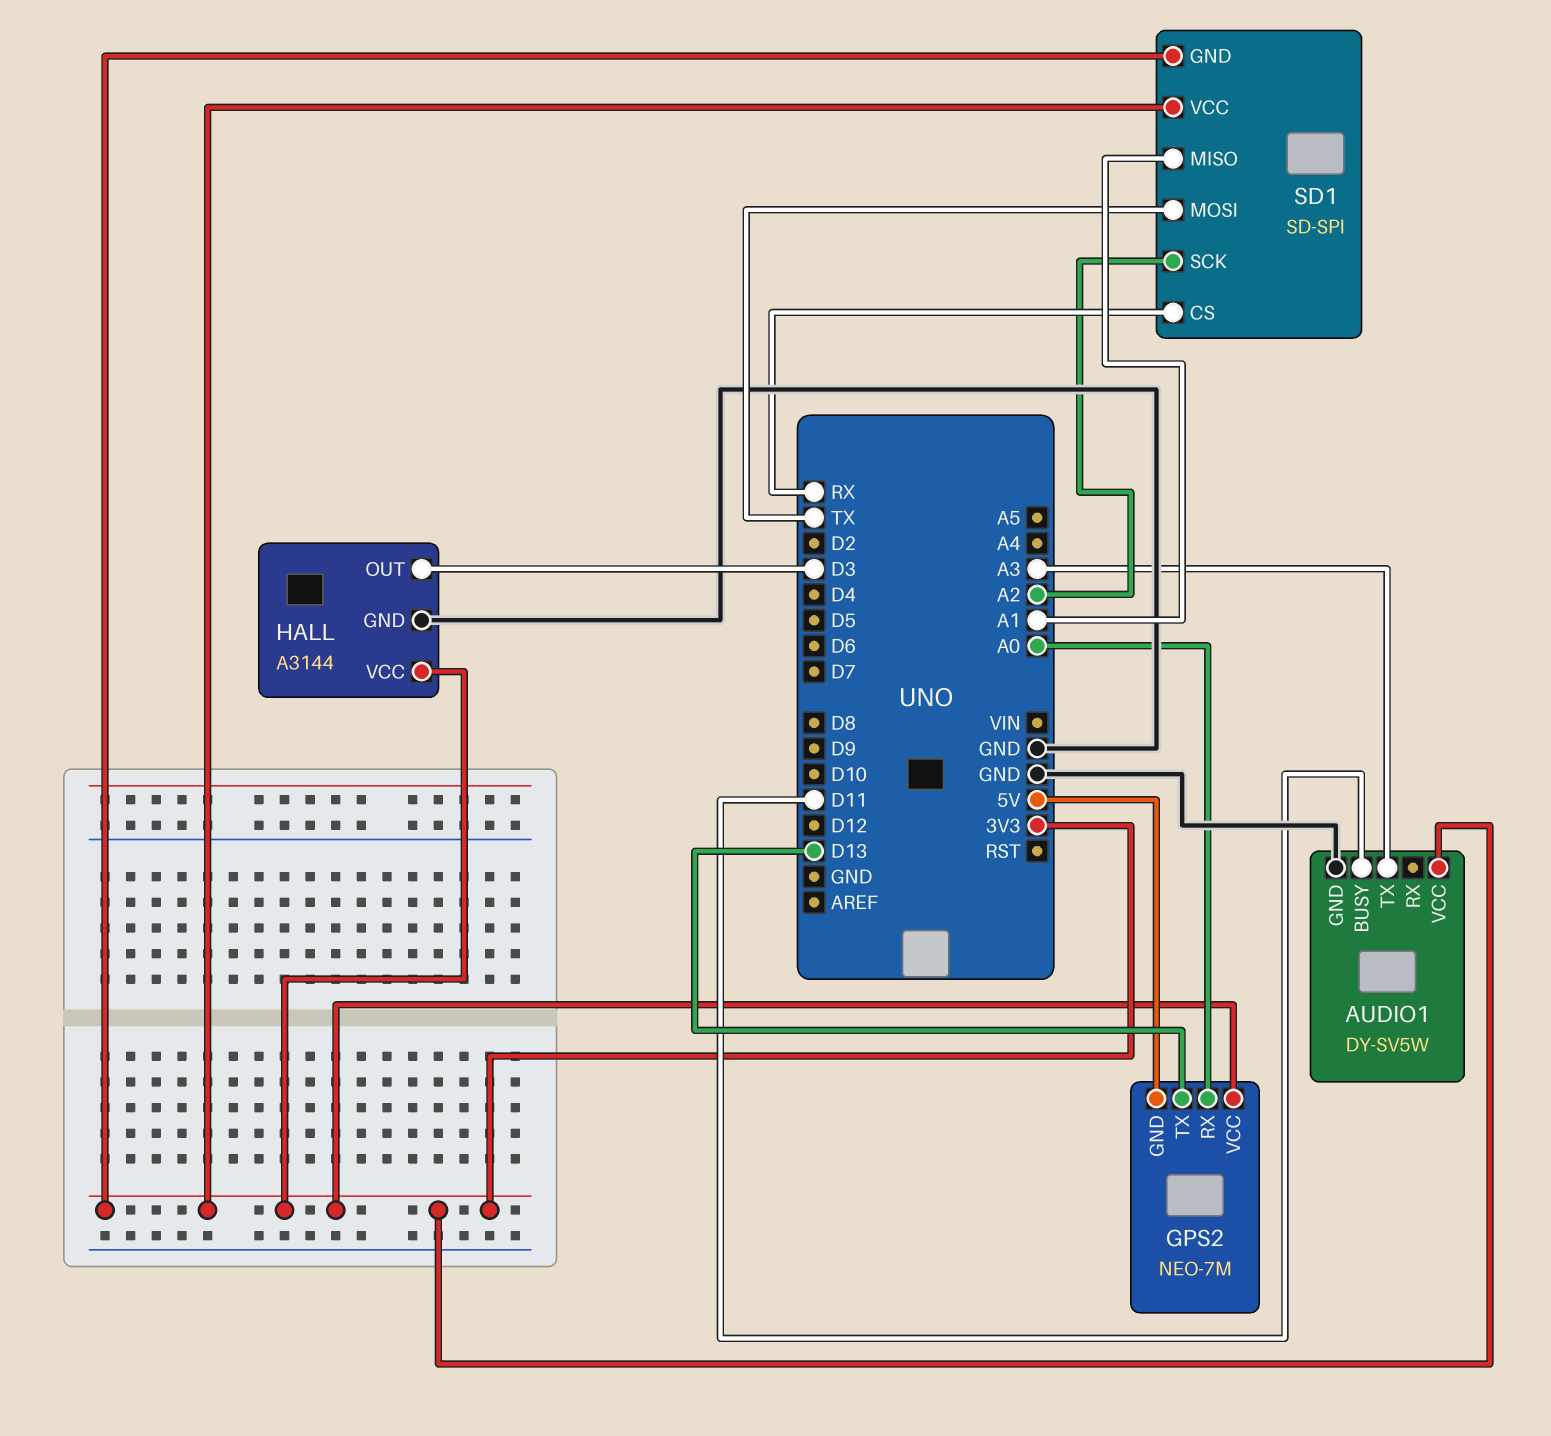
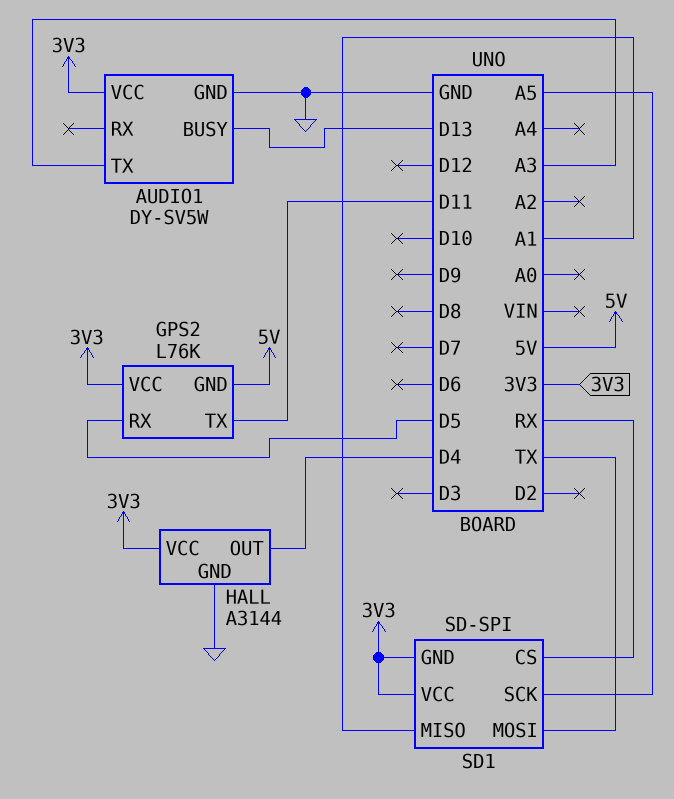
AUDIO1 pin BUSY: D11 -> D13
GPS2: NEO-7M -> L76K
GPS2 pin RX: A0 -> D5
GPS2 pin TX: D13 -> D11
HALL pin OUT: D3 -> D4
SD1 pin SCK: A2 -> A5

